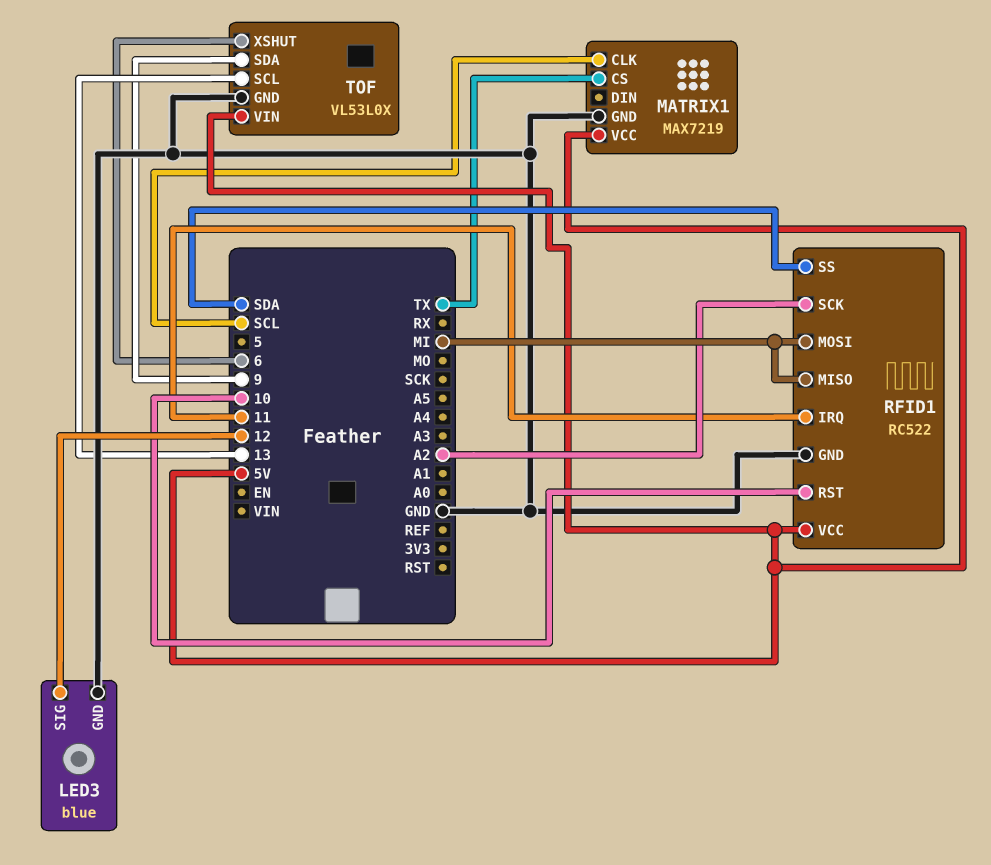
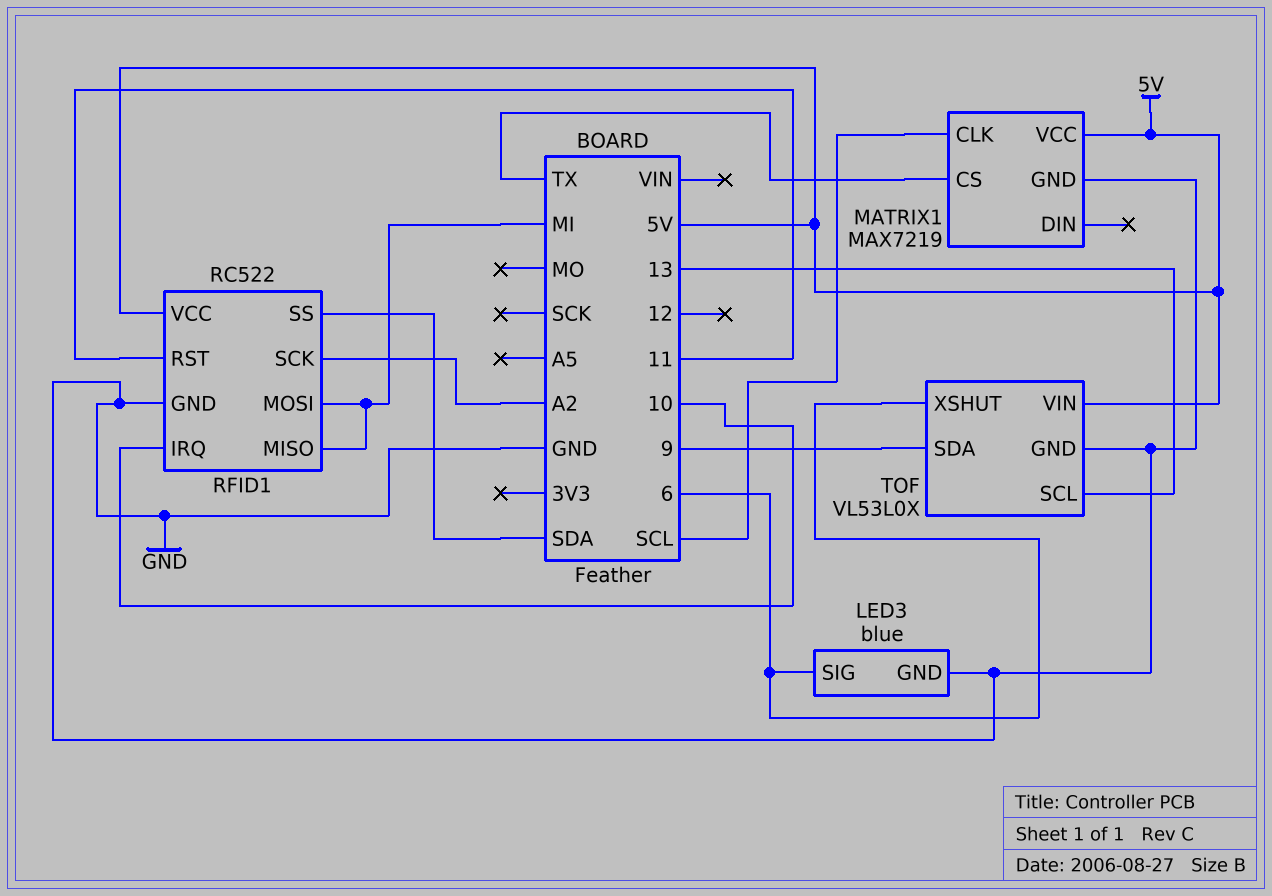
LED3 pin SIG: 12 -> 6
RFID1 pin IRQ: 11 -> 10
RFID1 pin RST: 10 -> 11

